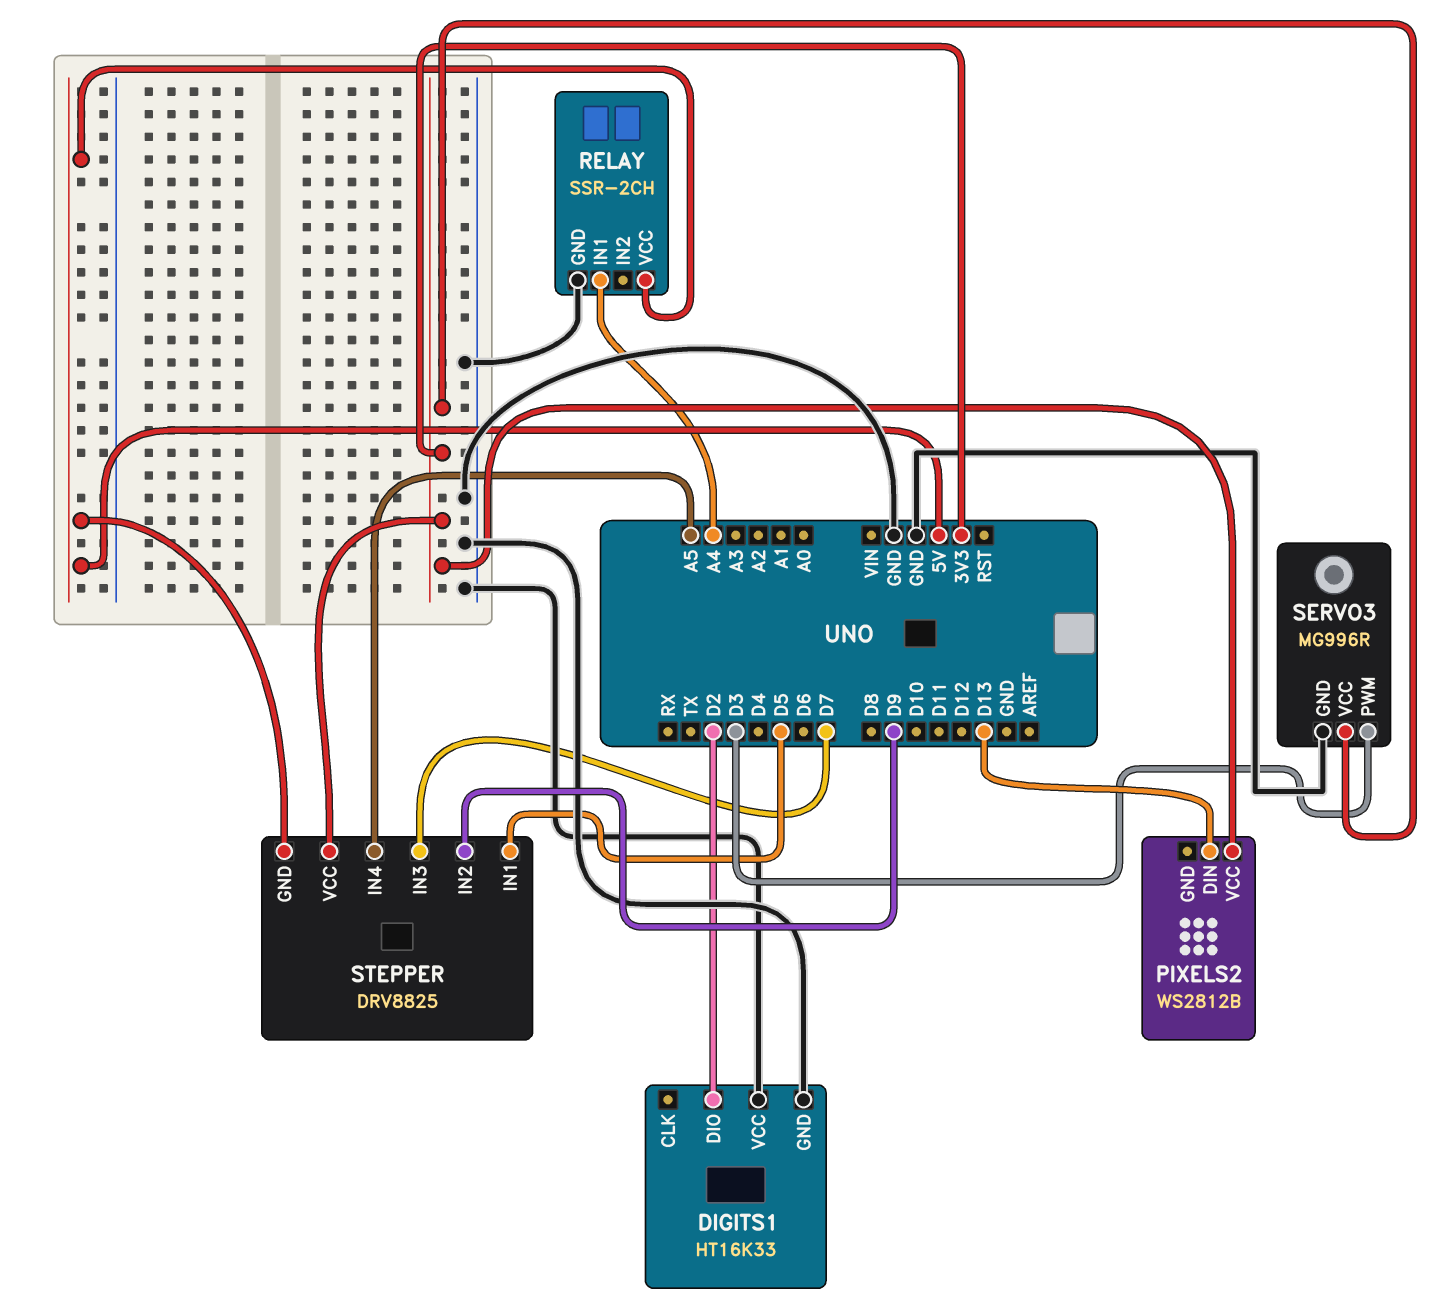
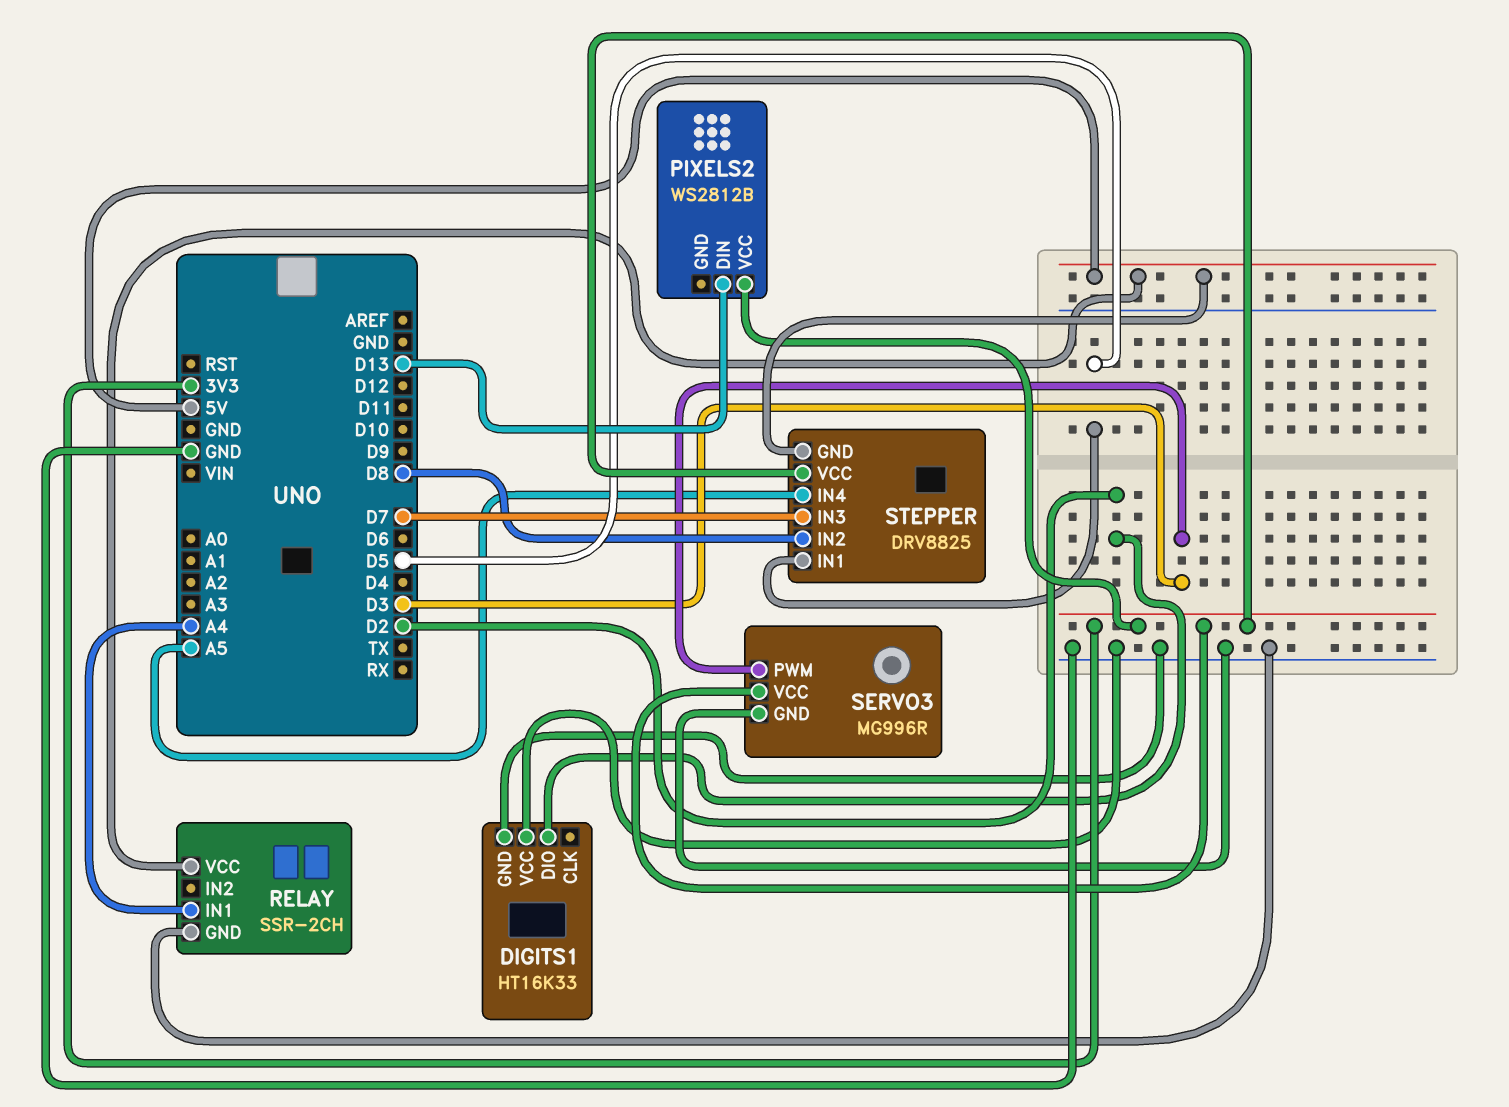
STEPPER pin IN2: D9 -> D8

